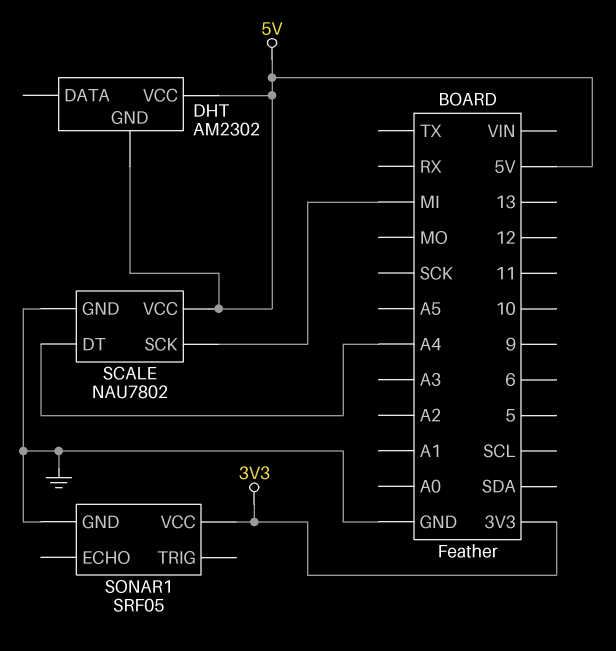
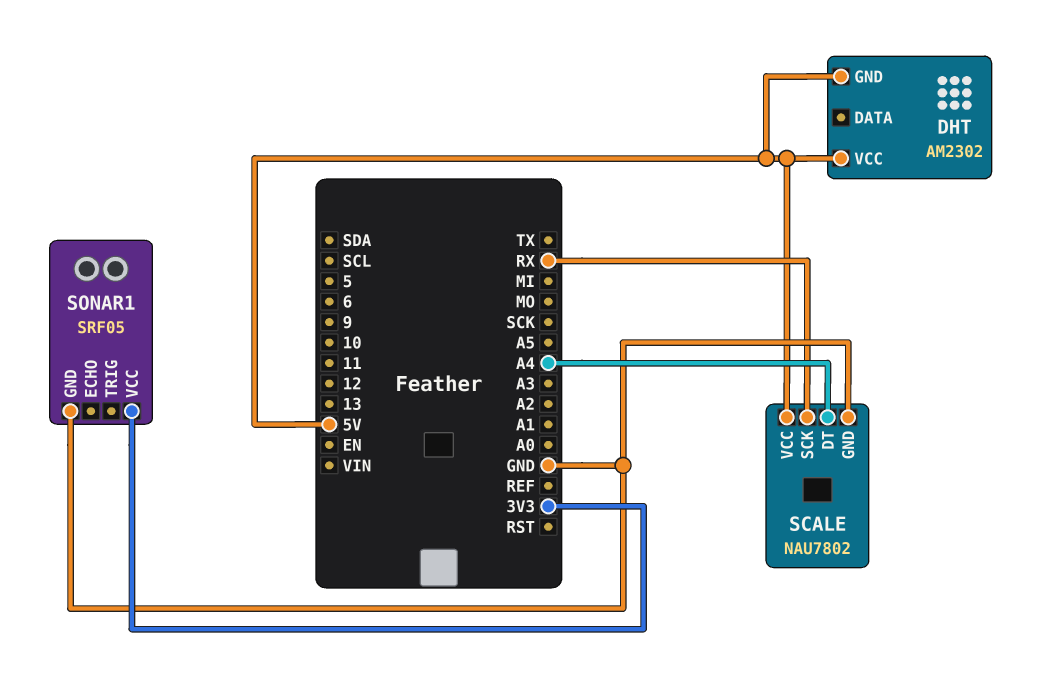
SCALE pin SCK: MI -> RX

